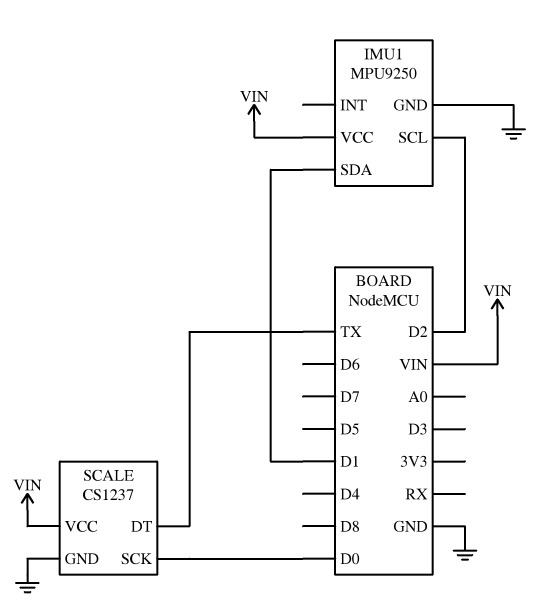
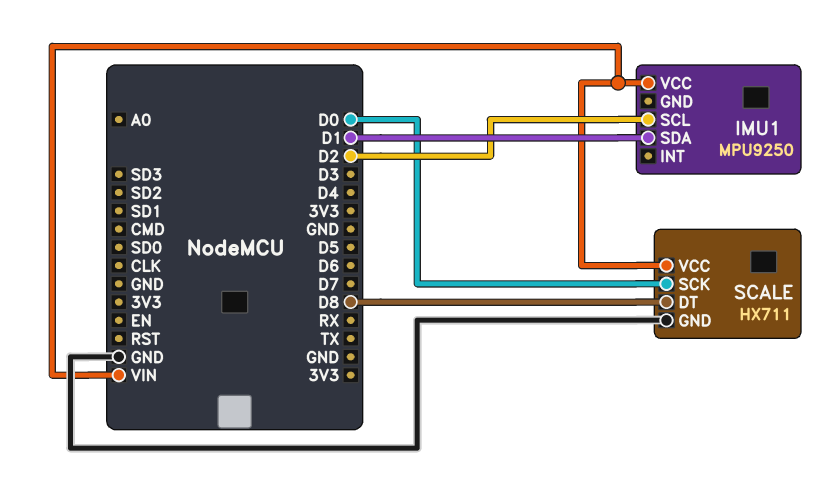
IMU1 pin GND: GND -> none
SCALE: CS1237 -> HX711
SCALE pin DT: TX -> D8

